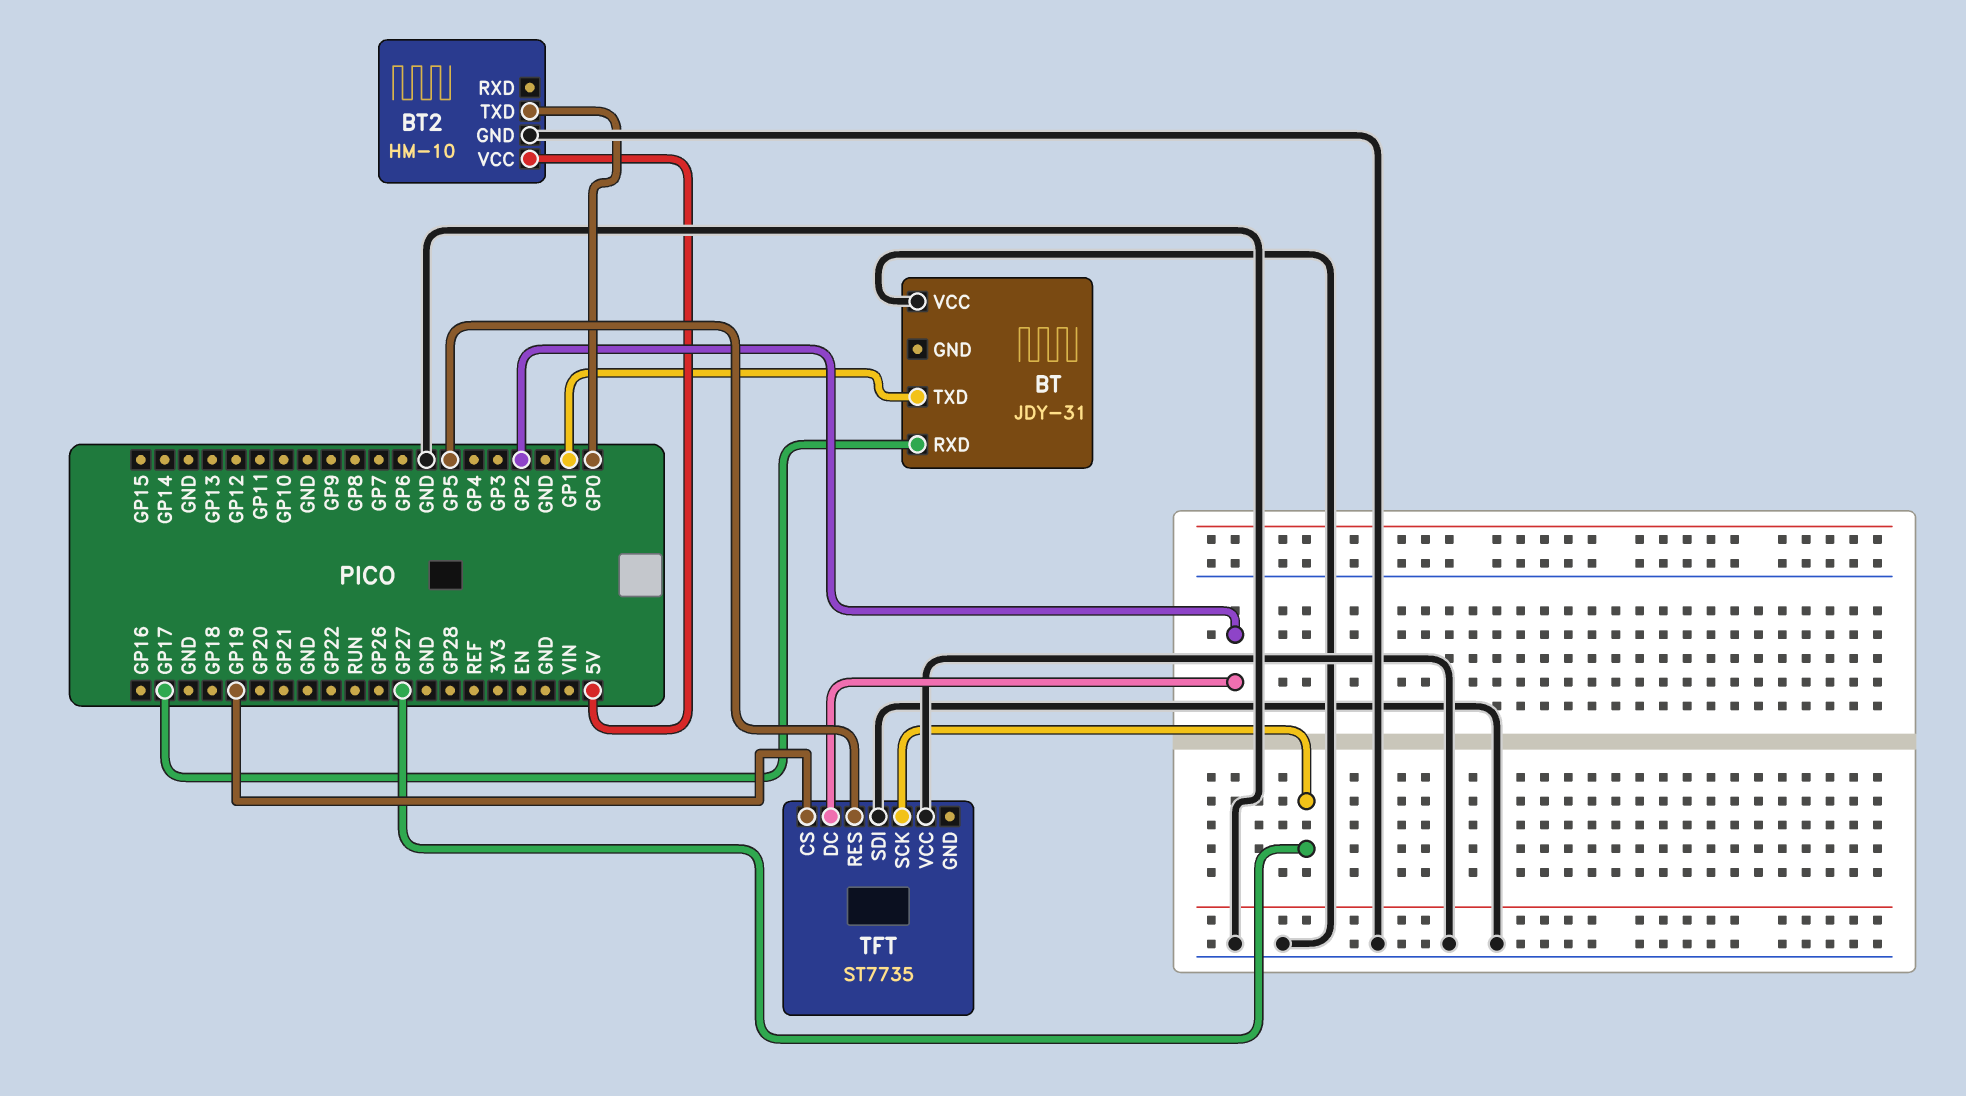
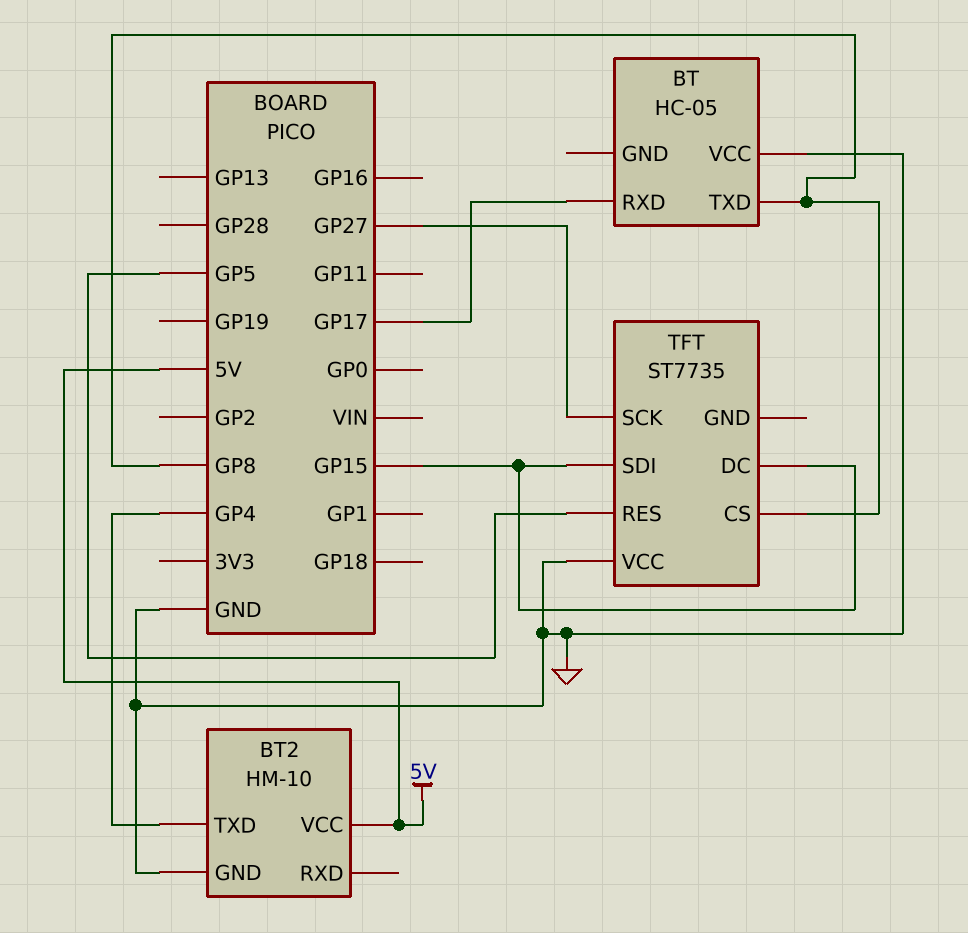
BT: JDY-31 -> HC-05
BT pin TXD: GP1 -> GP8
BT2 pin TXD: GP0 -> GP4
TFT pin CS: GP19 -> GP8
TFT pin DC: GP2 -> GP15
TFT pin SDI: GND -> GP15

